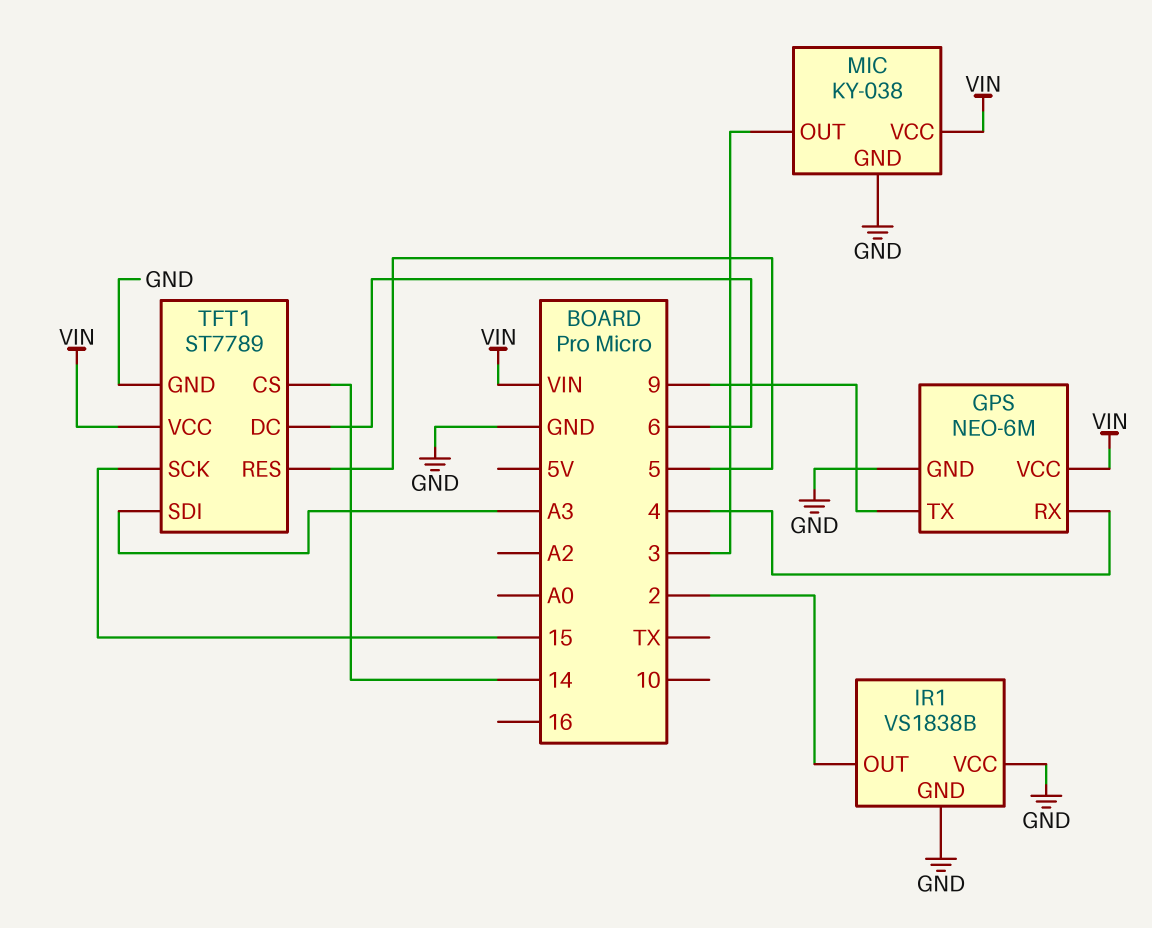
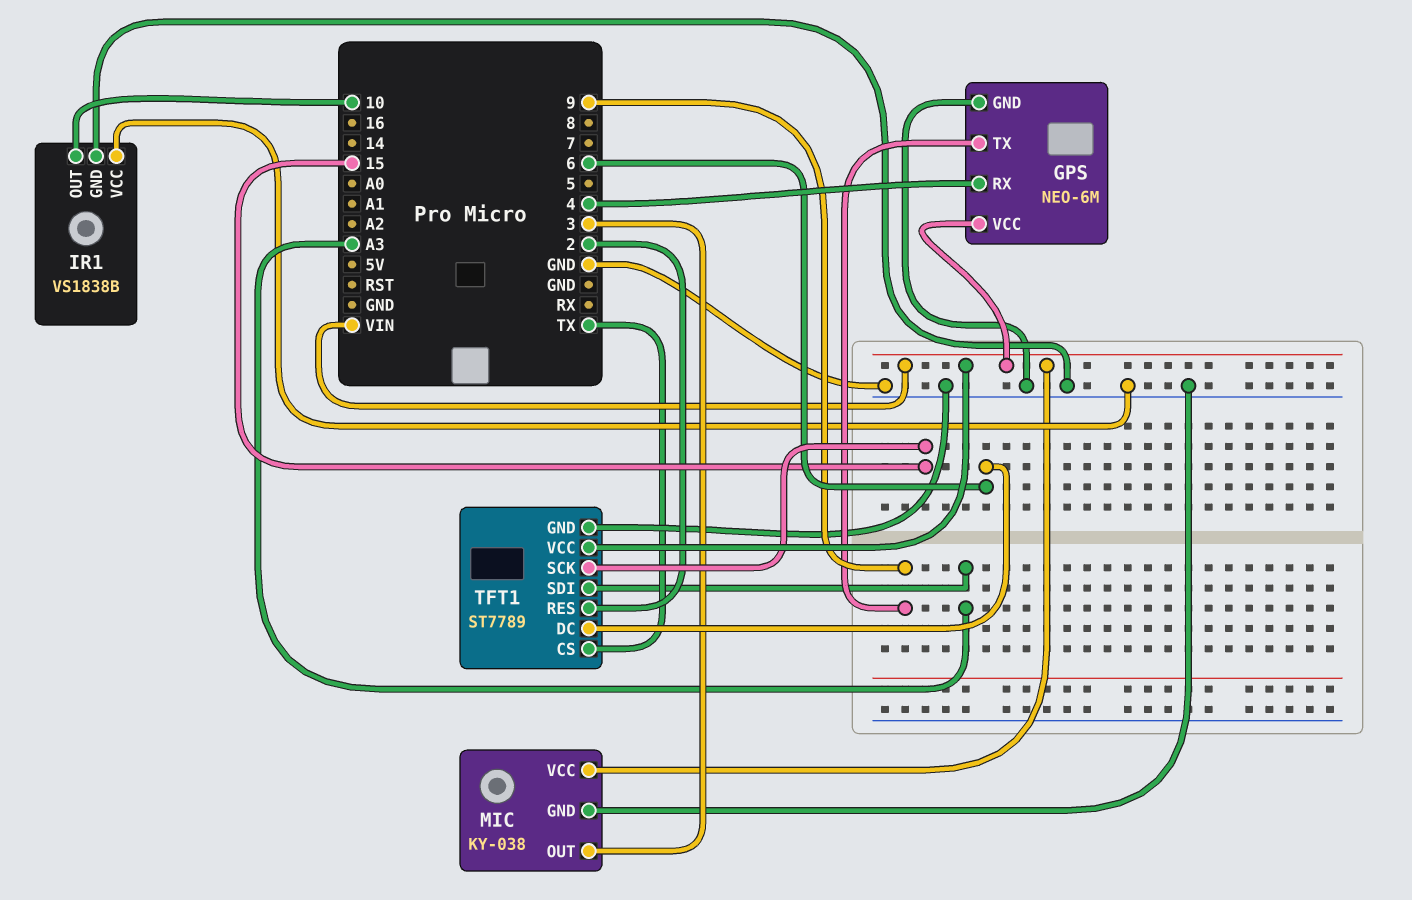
IR1 pin OUT: 2 -> 10
TFT1 pin CS: 14 -> TX
TFT1 pin RES: 5 -> 2

